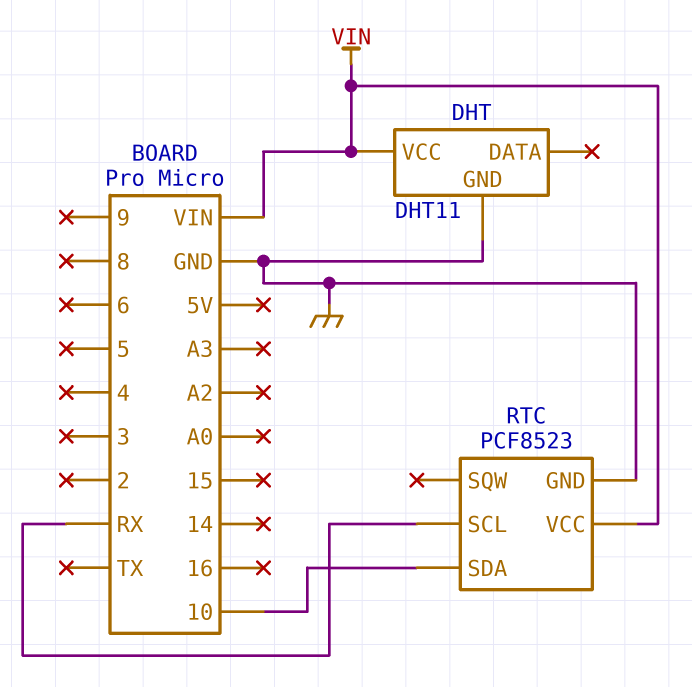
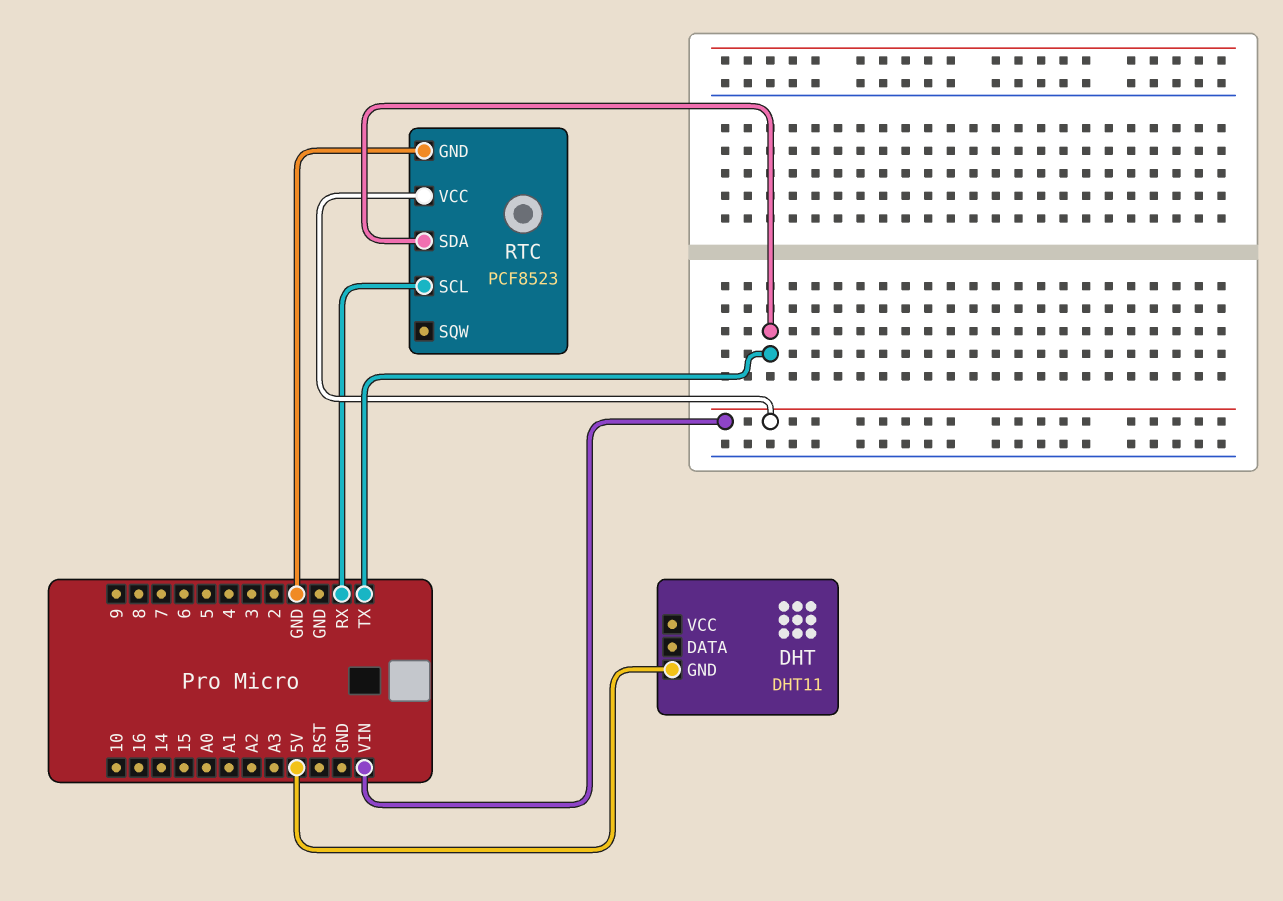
DHT pin GND: GND -> 5V
DHT pin VCC: VIN -> none
RTC pin SDA: 10 -> TX

